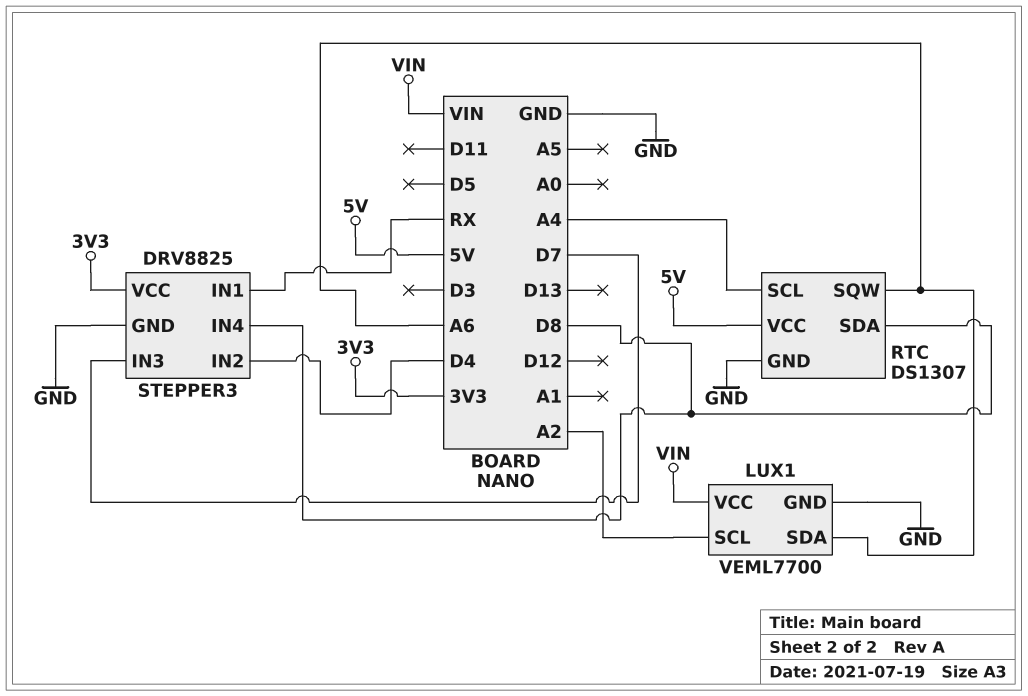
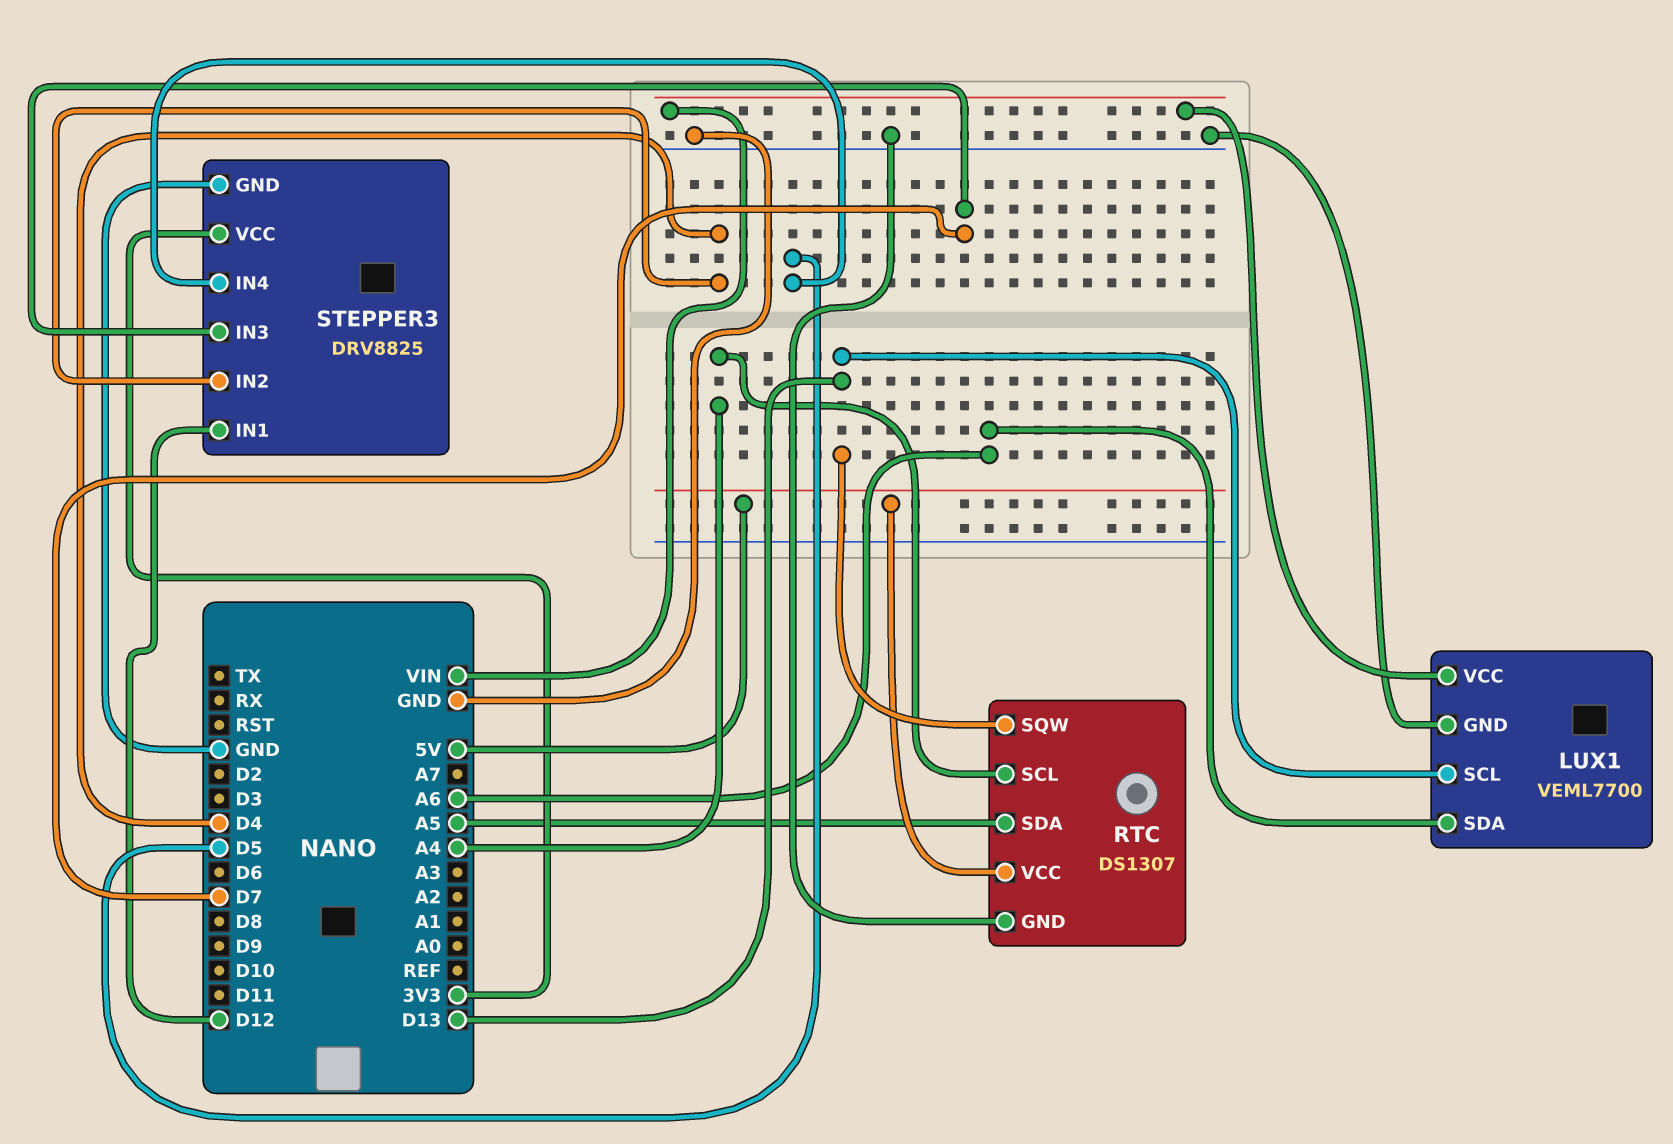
LUX1 pin SCL: A2 -> D13
RTC pin SDA: D8 -> A5
RTC pin SQW: A6 -> D13
STEPPER3 pin IN1: RX -> D12
STEPPER3 pin IN4: D8 -> D5

